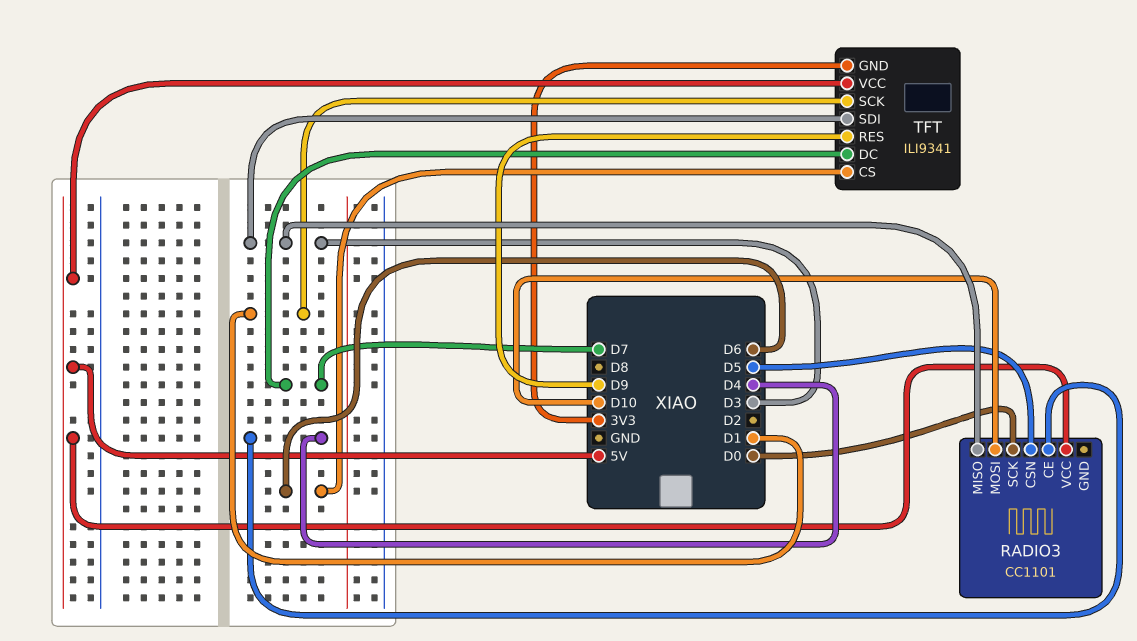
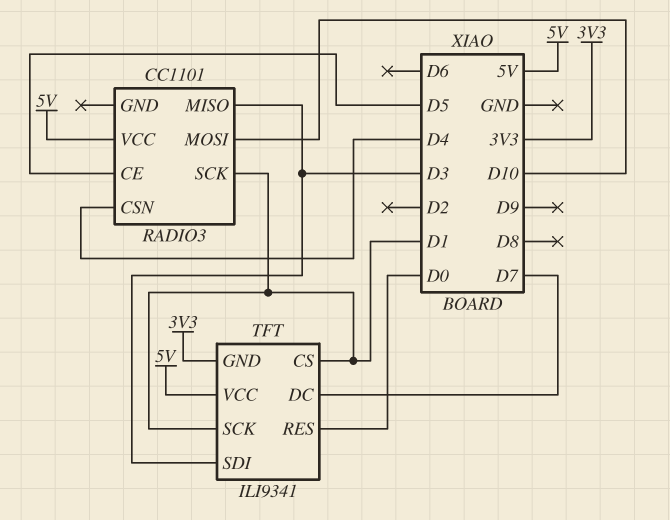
RADIO3 pin CE: D4 -> D5
RADIO3 pin CSN: D5 -> D4
RADIO3 pin SCK: D0 -> D1
TFT pin CS: D6 -> D1
TFT pin RES: D9 -> D0

